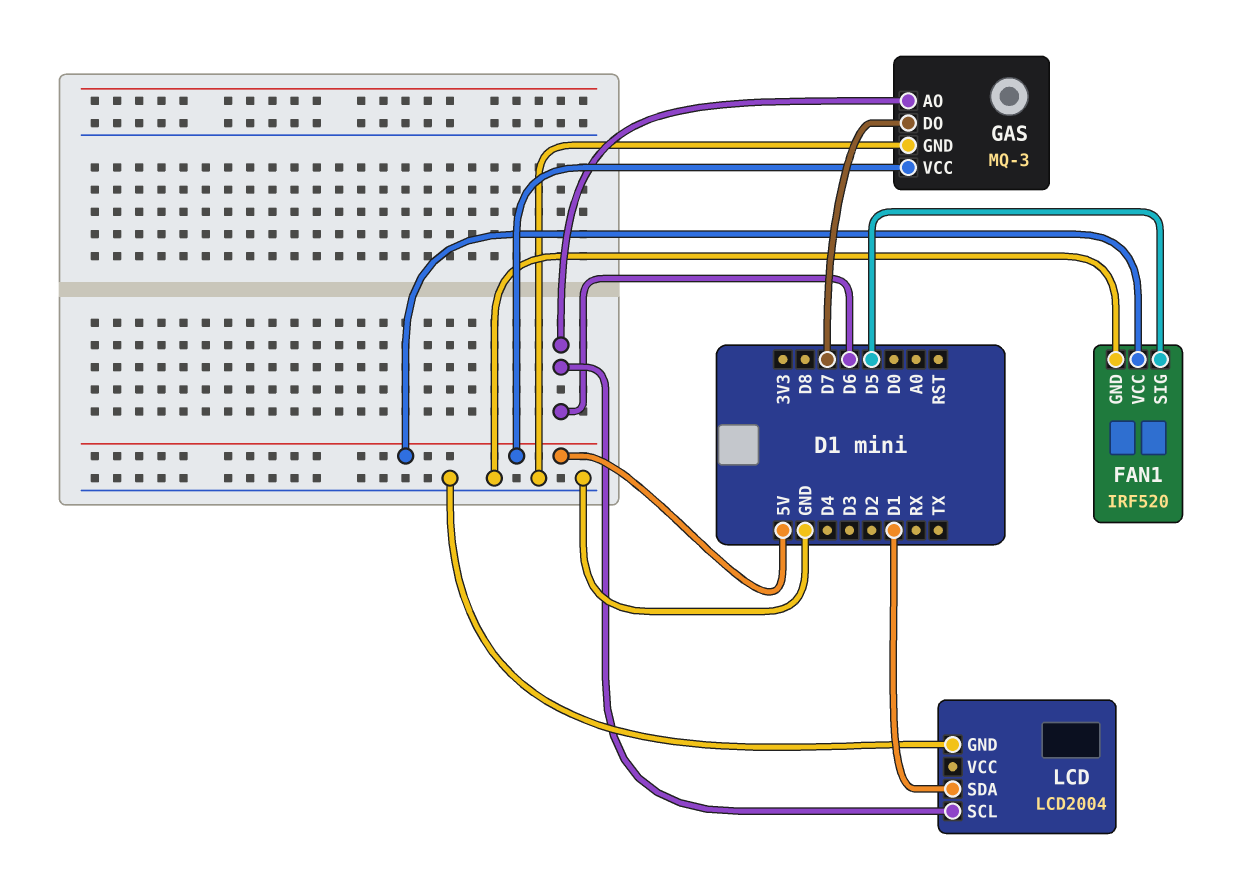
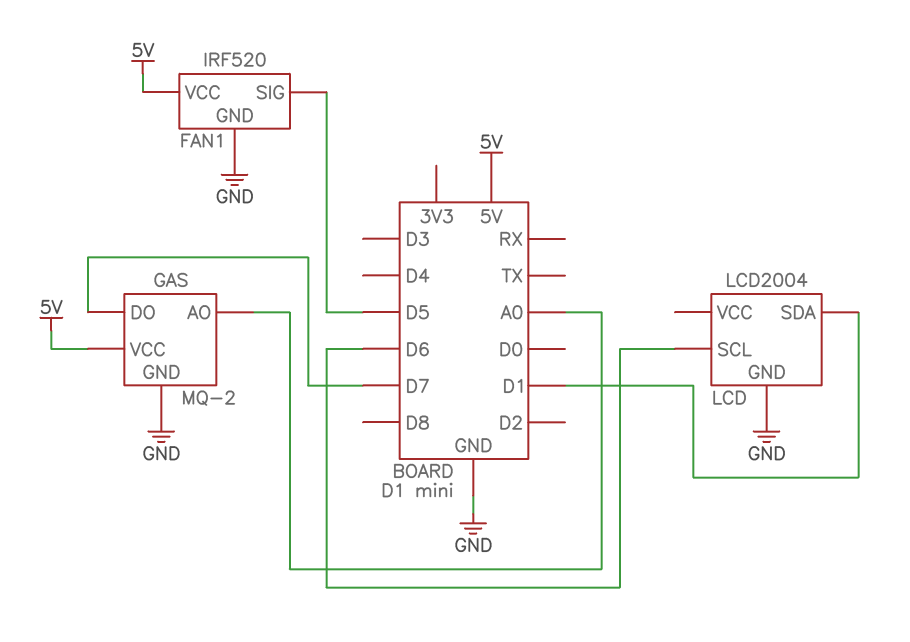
GAS: MQ-3 -> MQ-2
GAS pin AO: D6 -> A0

